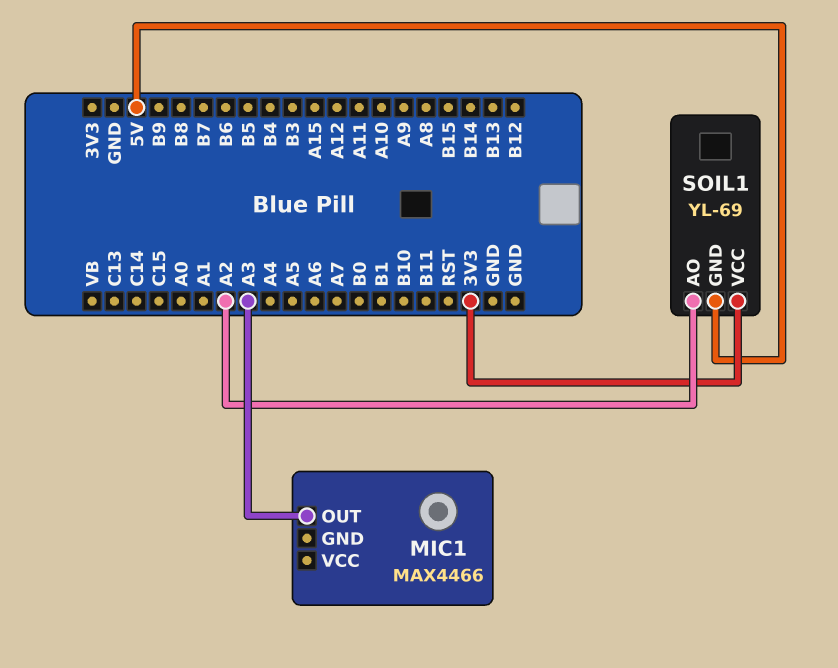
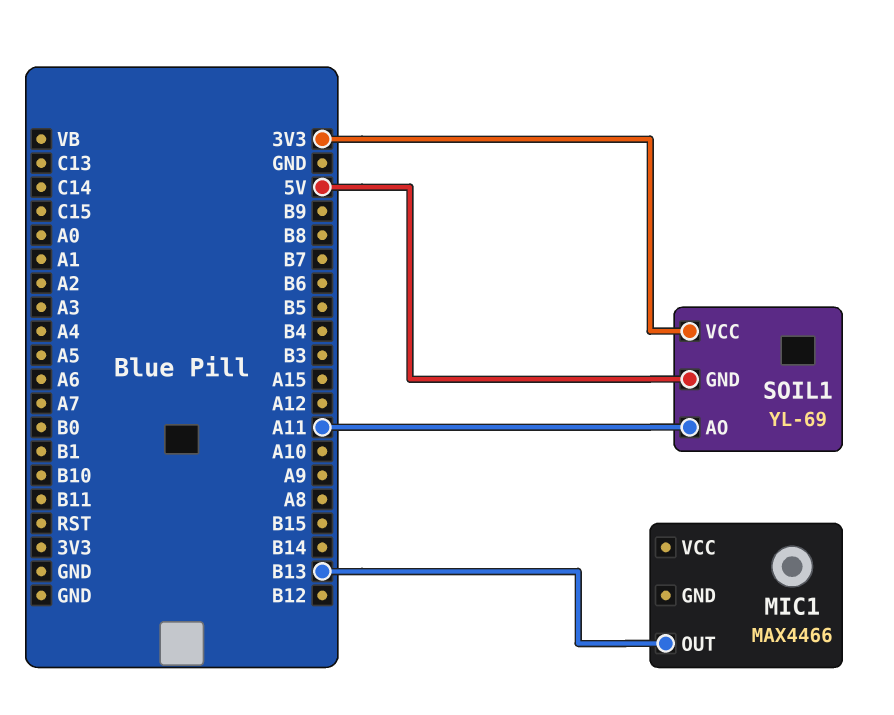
MIC1 pin OUT: A3 -> B13
SOIL1 pin AO: A2 -> A11

